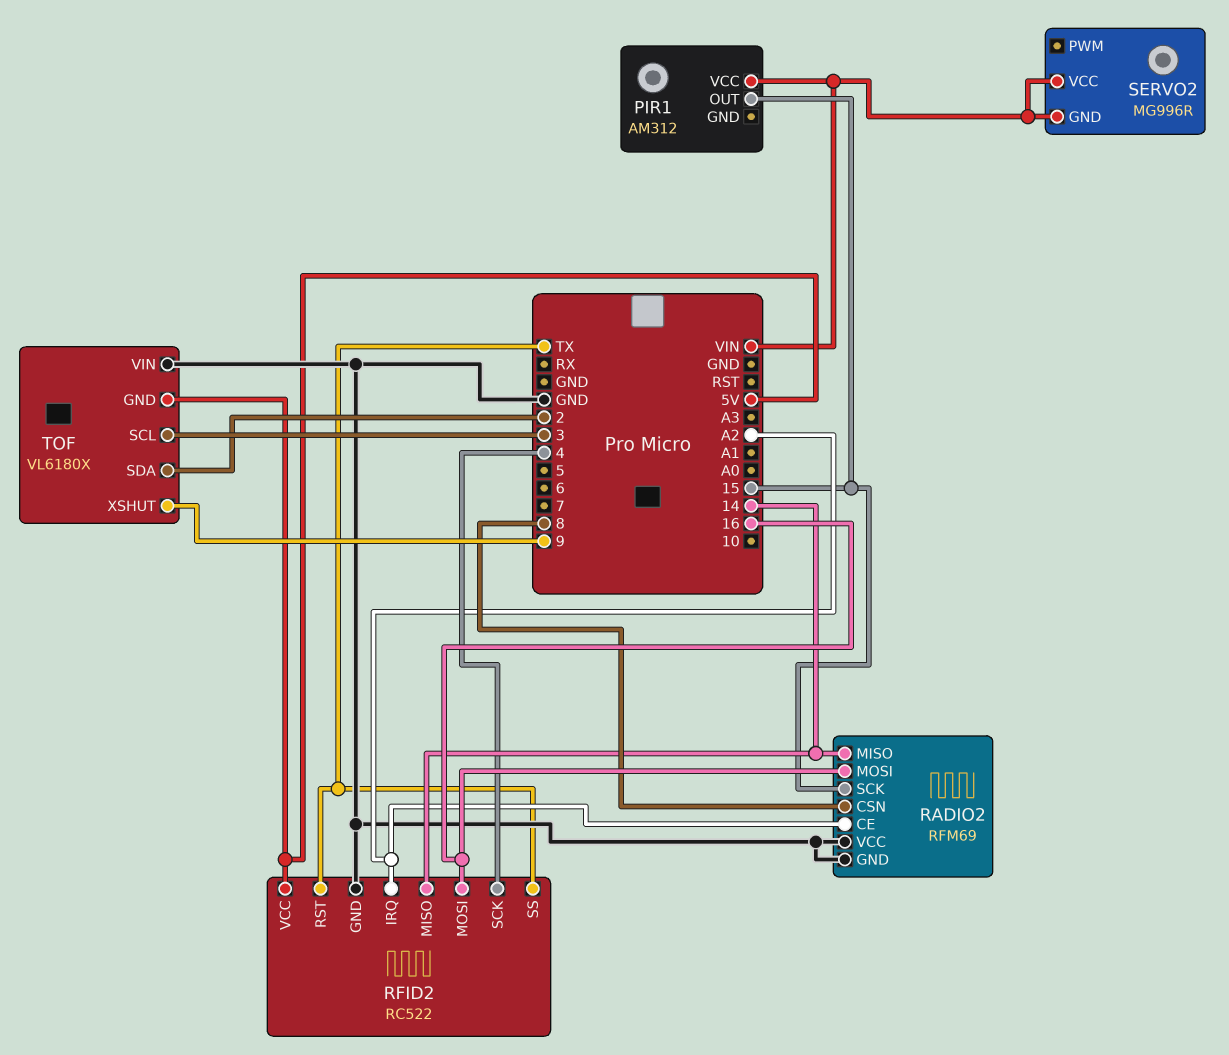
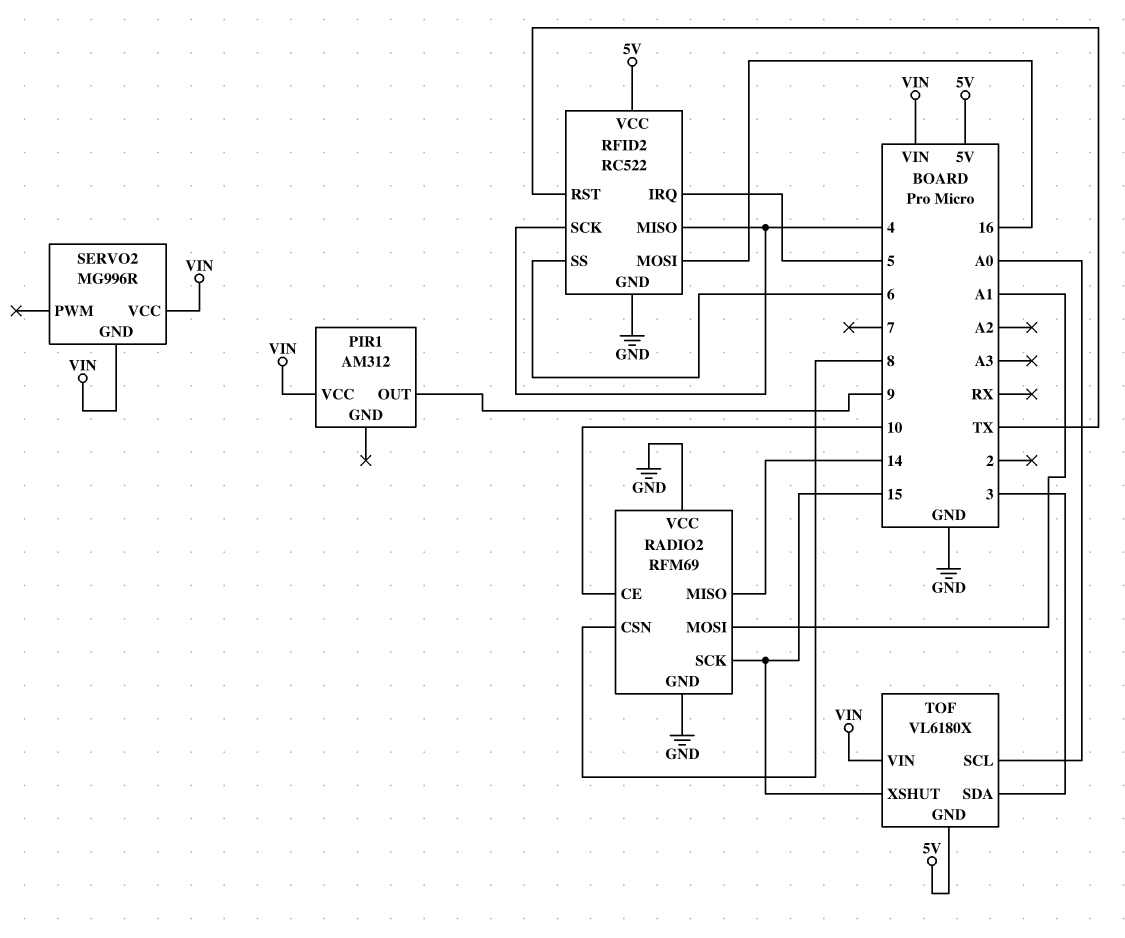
PIR1 pin OUT: 15 -> 9
RADIO2 pin CE: A2 -> 10
RADIO2 pin MOSI: 16 -> A1
RFID2 pin IRQ: A2 -> 5
RFID2 pin MISO: 14 -> 4
RFID2 pin SS: TX -> 6
TOF pin SCL: 3 -> A0
TOF pin SDA: 2 -> 3
TOF pin VIN: GND -> VIN
TOF pin XSHUT: 9 -> 15

